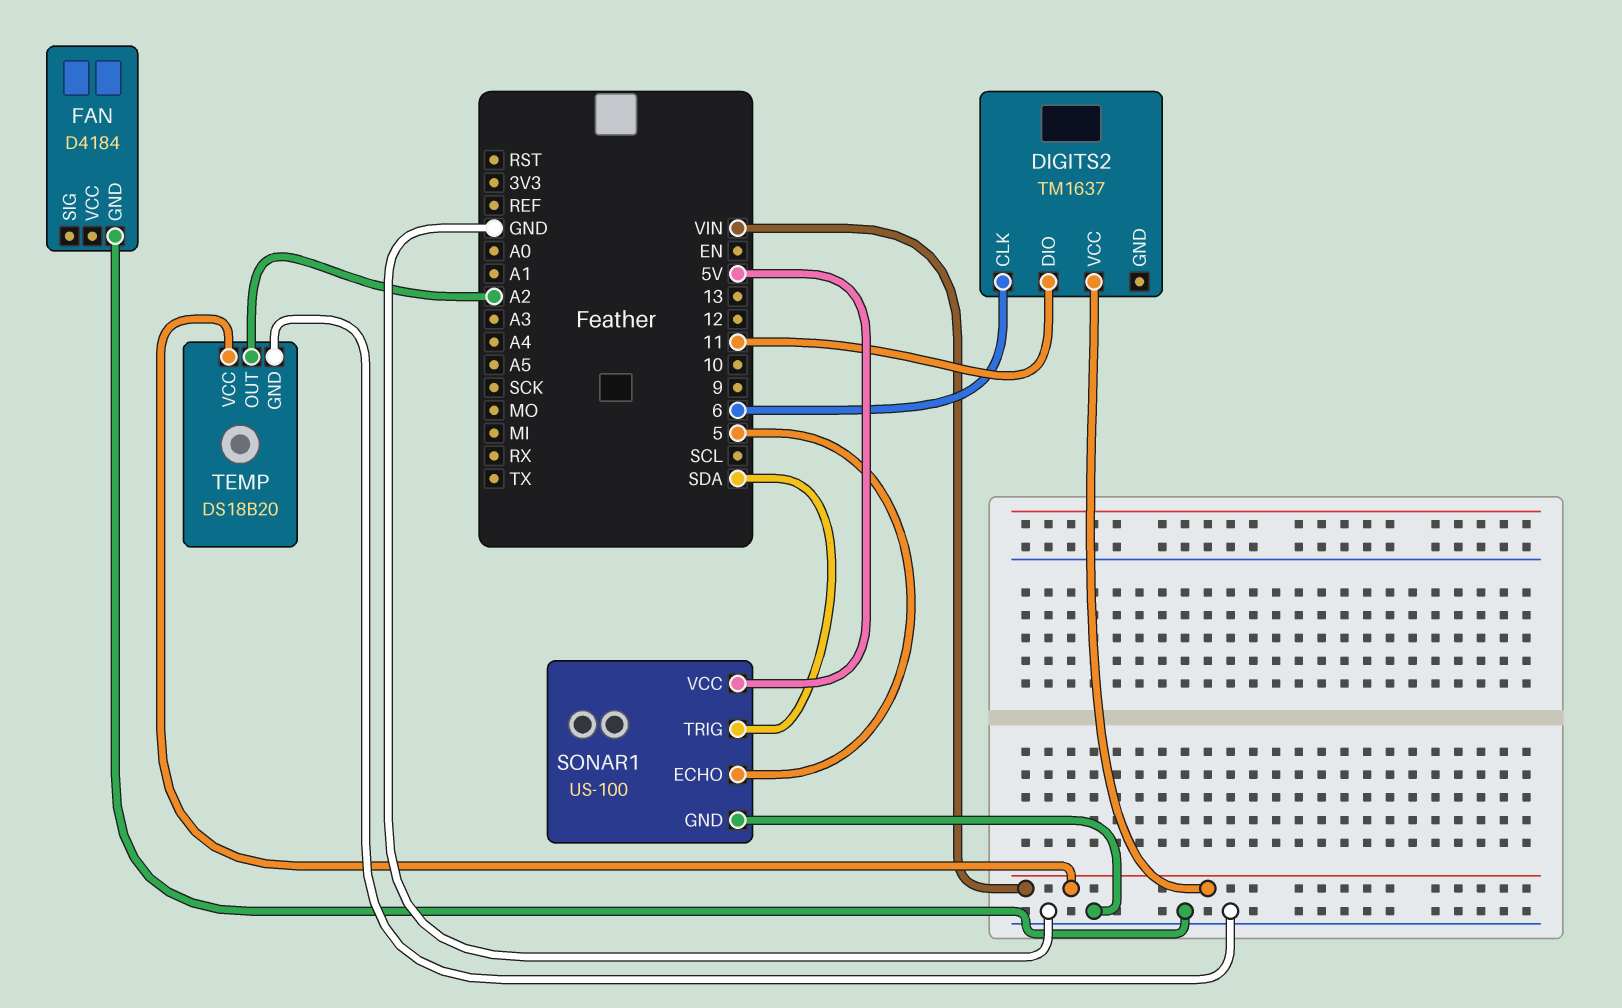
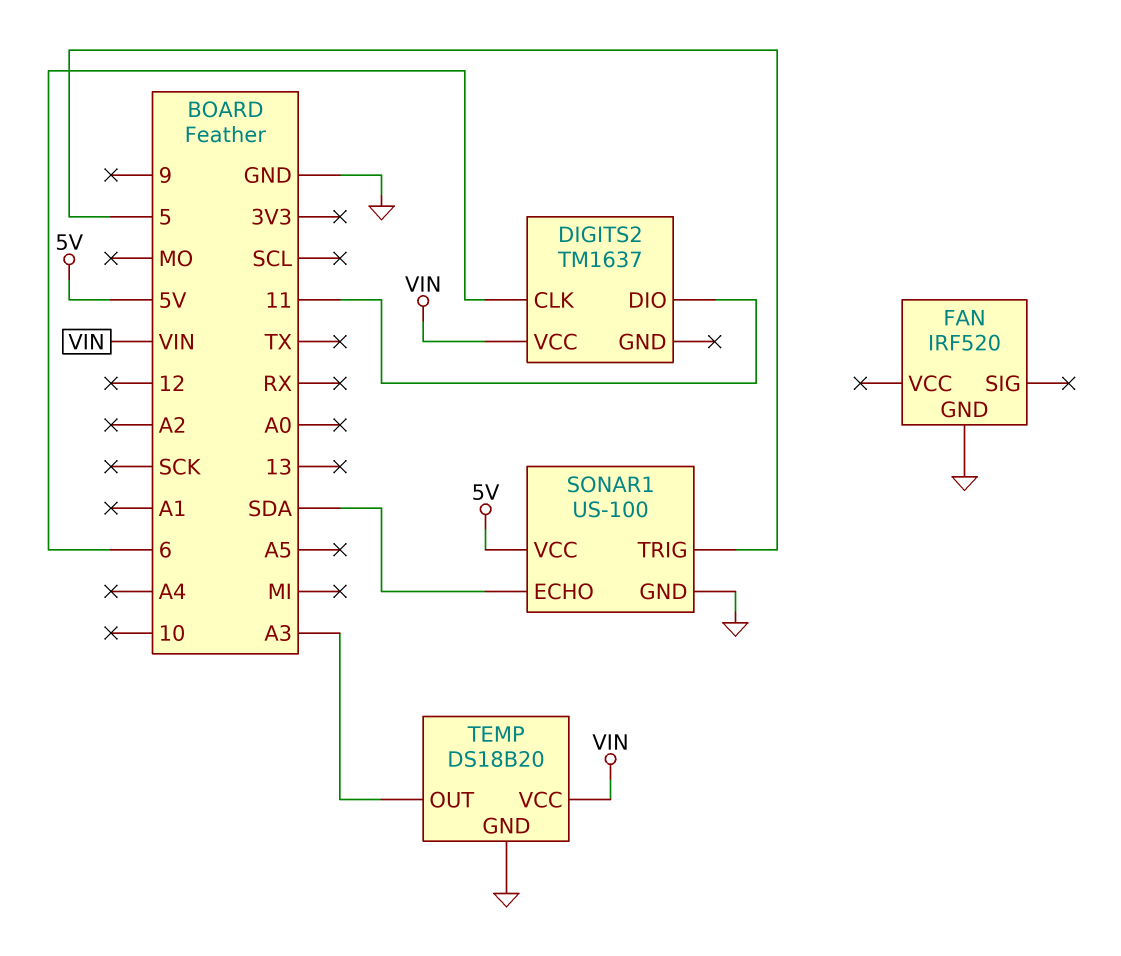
FAN: D4184 -> IRF520
SONAR1 pin ECHO: 5 -> SDA
SONAR1 pin TRIG: SDA -> 5
TEMP pin OUT: A2 -> A3

